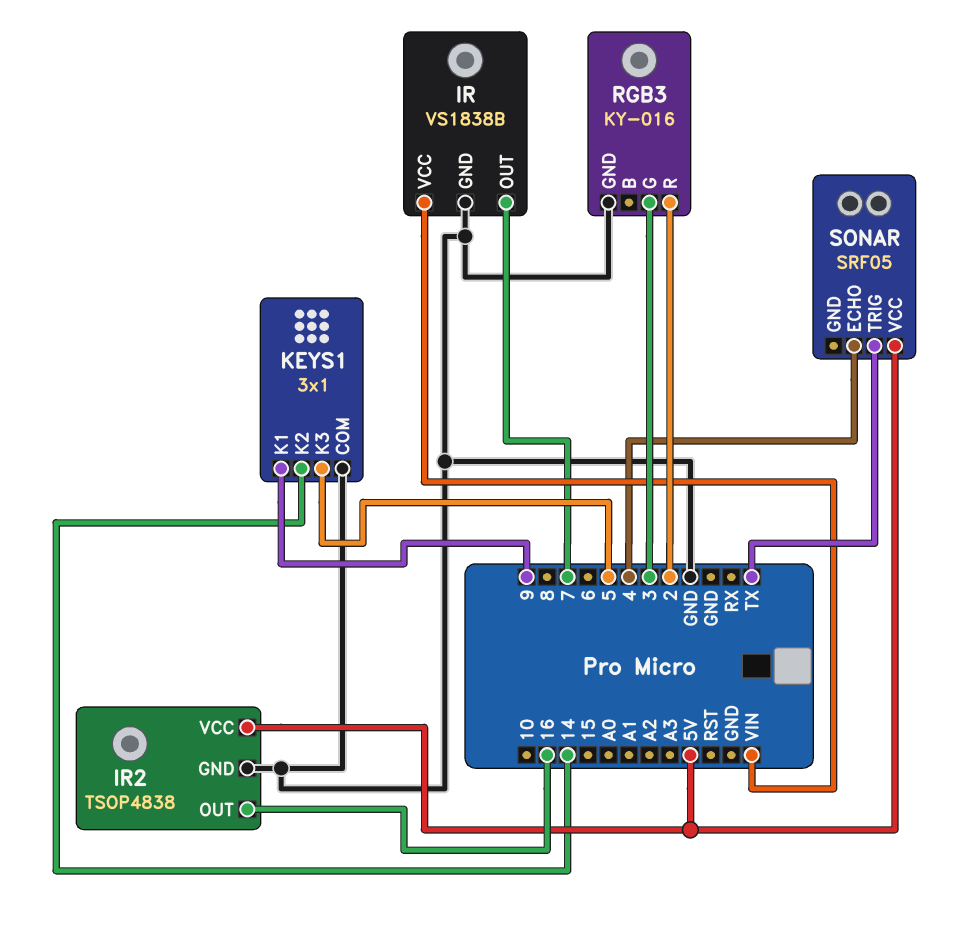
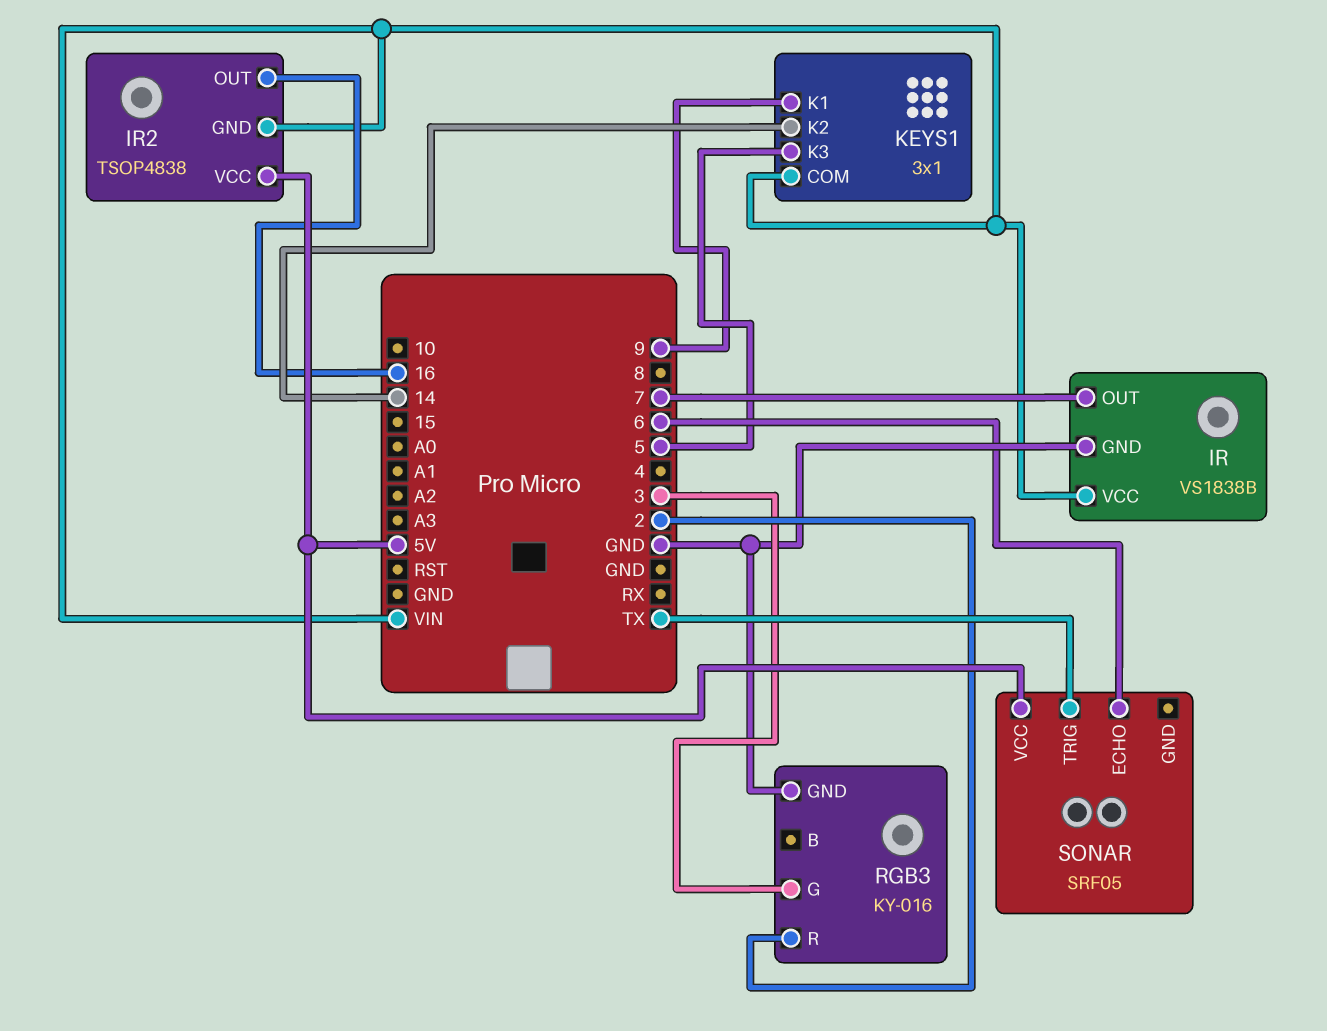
IR2 pin GND: GND -> VIN
KEYS1 pin COM: GND -> VIN
SONAR pin ECHO: 4 -> 6

